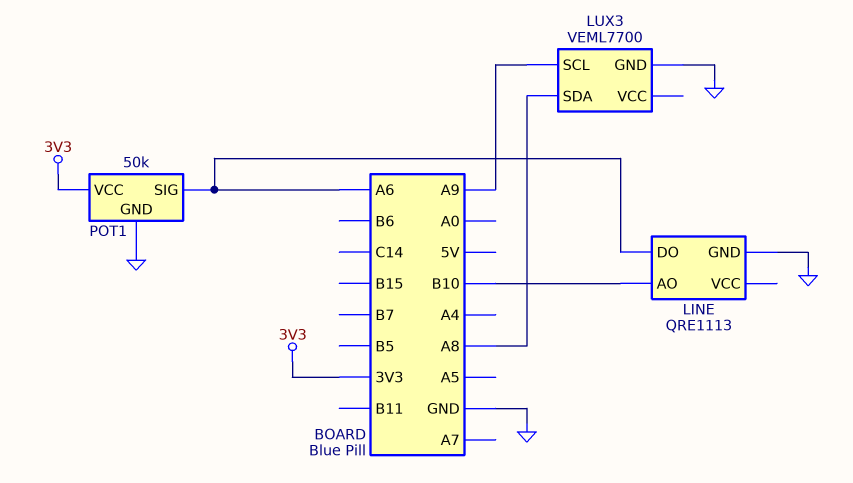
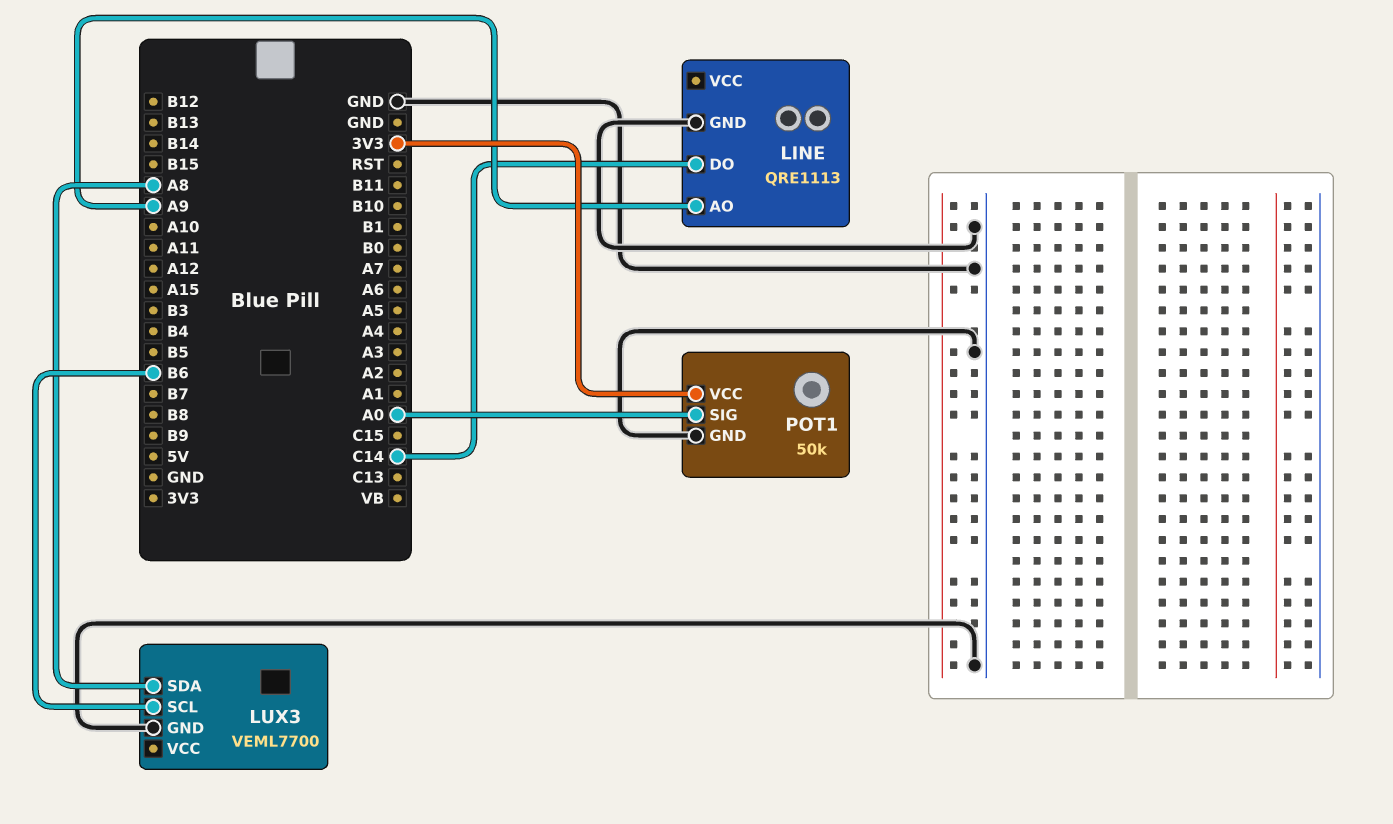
LINE pin AO: B10 -> A9
LINE pin DO: A6 -> C14
LUX3 pin SCL: A9 -> B6
POT1 pin SIG: A6 -> A0

